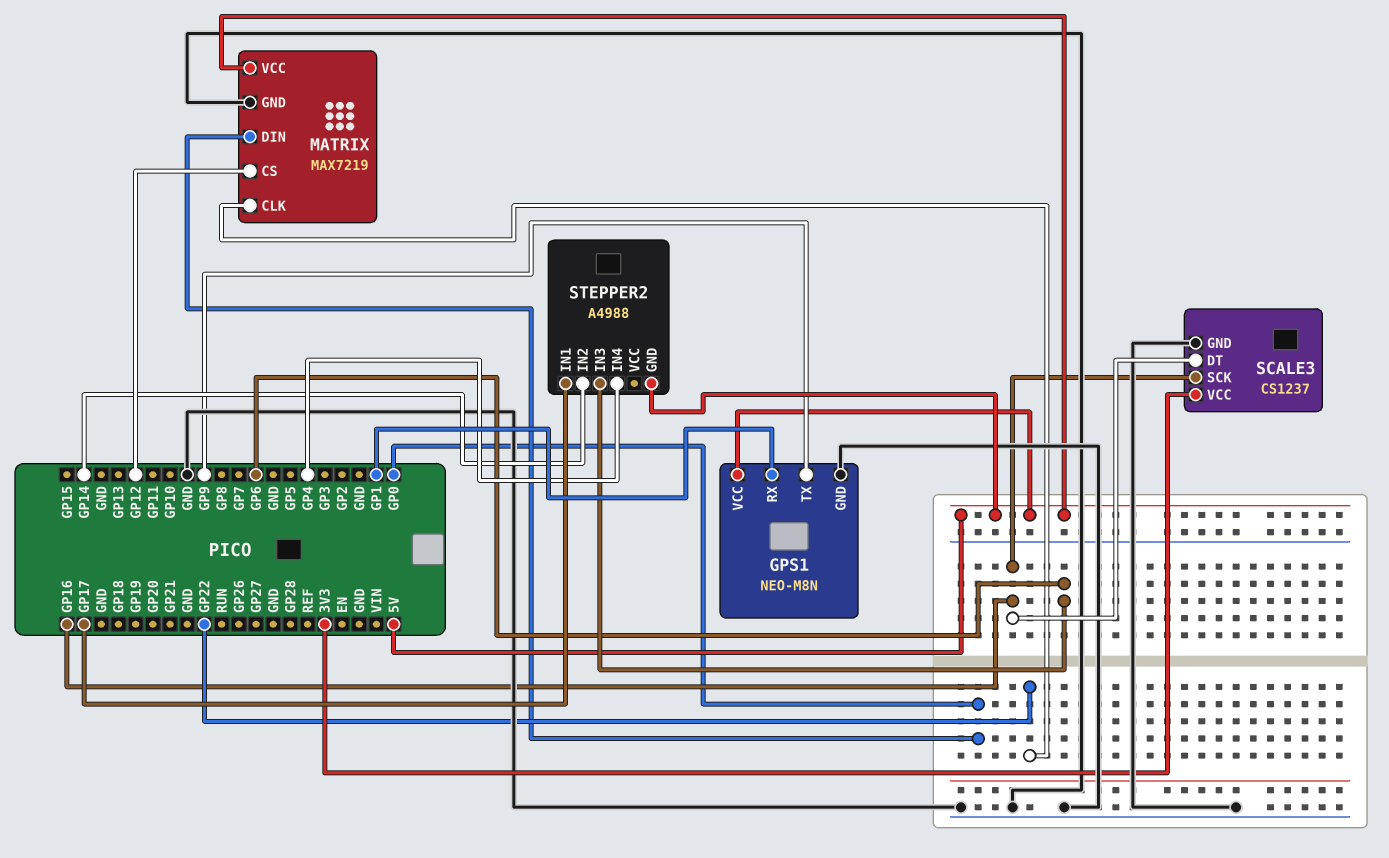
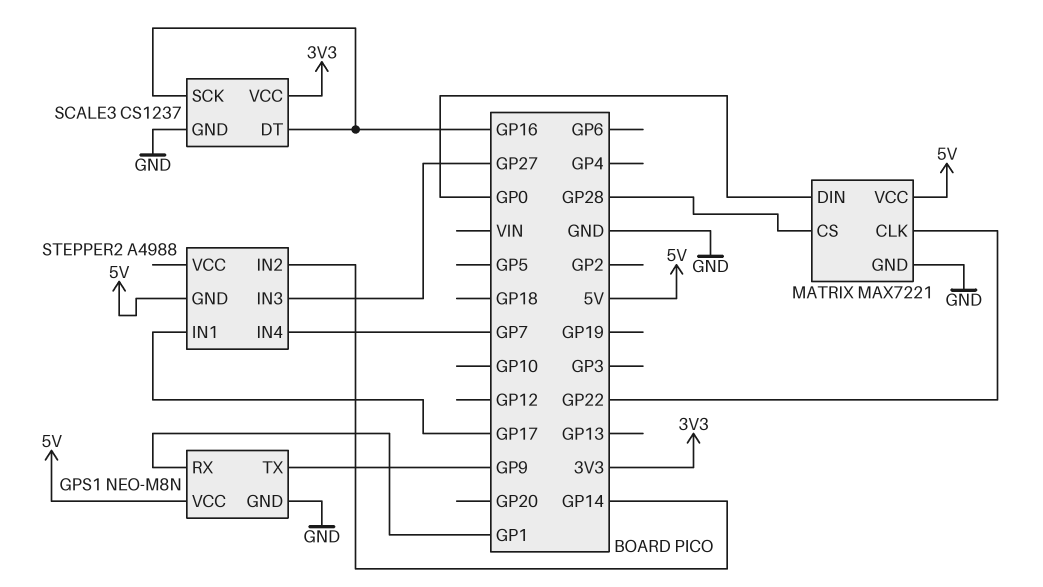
MATRIX: MAX7219 -> MAX7221
MATRIX pin CS: GP12 -> GP28
STEPPER2 pin IN3: GP6 -> GP27
STEPPER2 pin IN4: GP4 -> GP7

